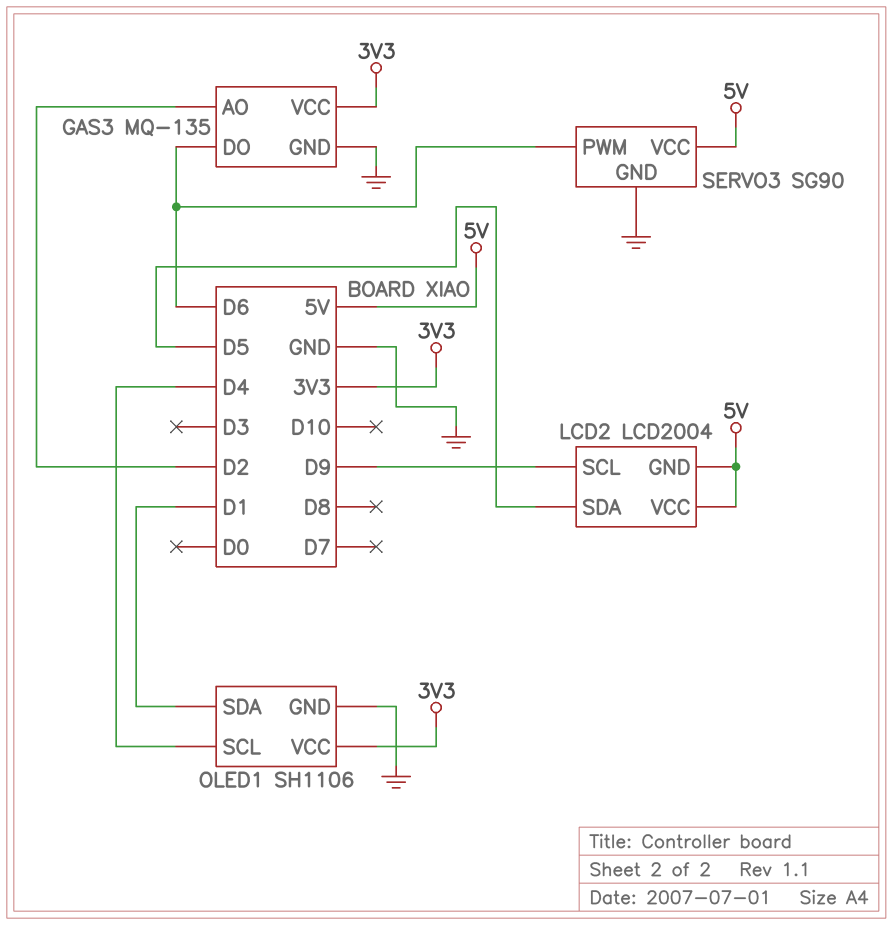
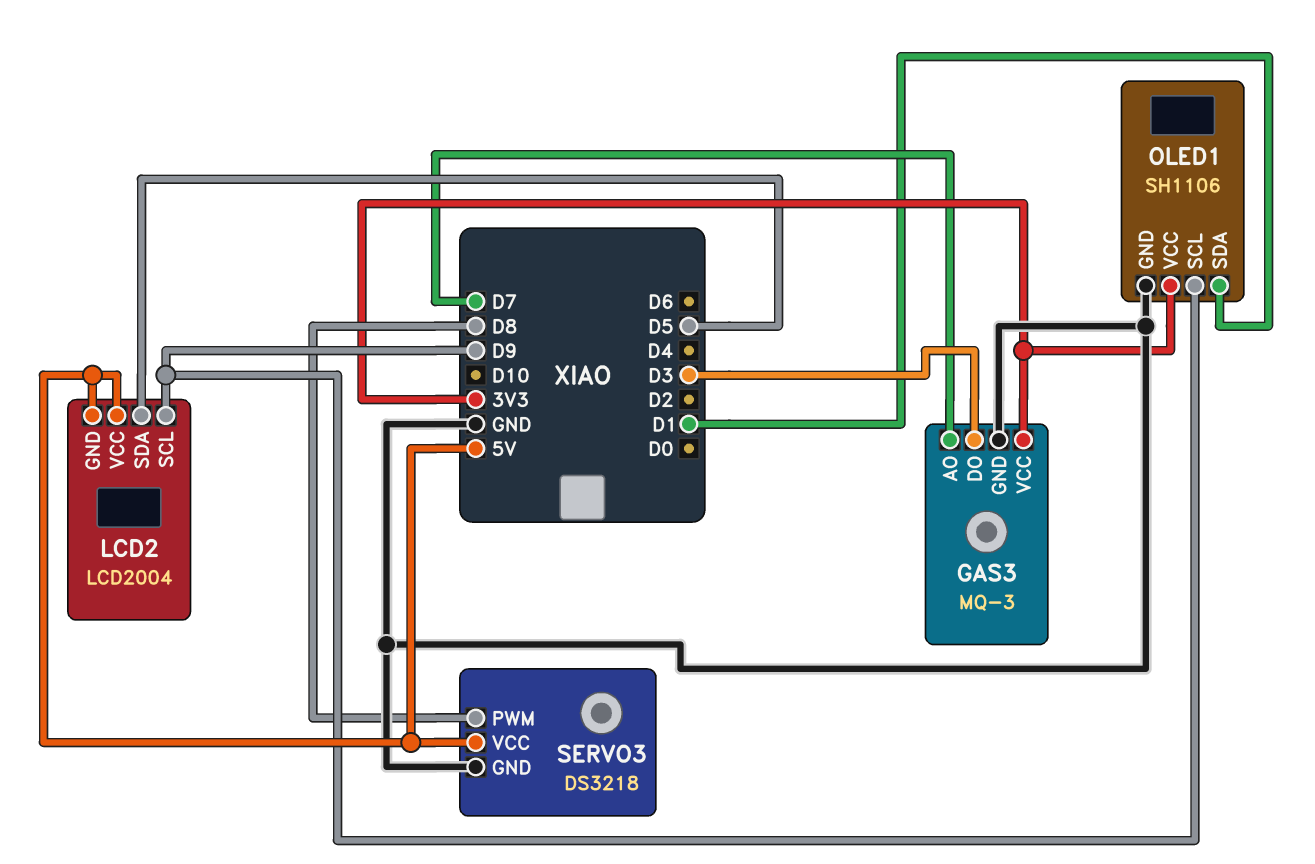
GAS3: MQ-135 -> MQ-3
GAS3 pin AO: D2 -> D7
GAS3 pin DO: D6 -> D3
OLED1 pin SCL: D4 -> D9
SERVO3: SG90 -> DS3218
SERVO3 pin PWM: D6 -> D8

